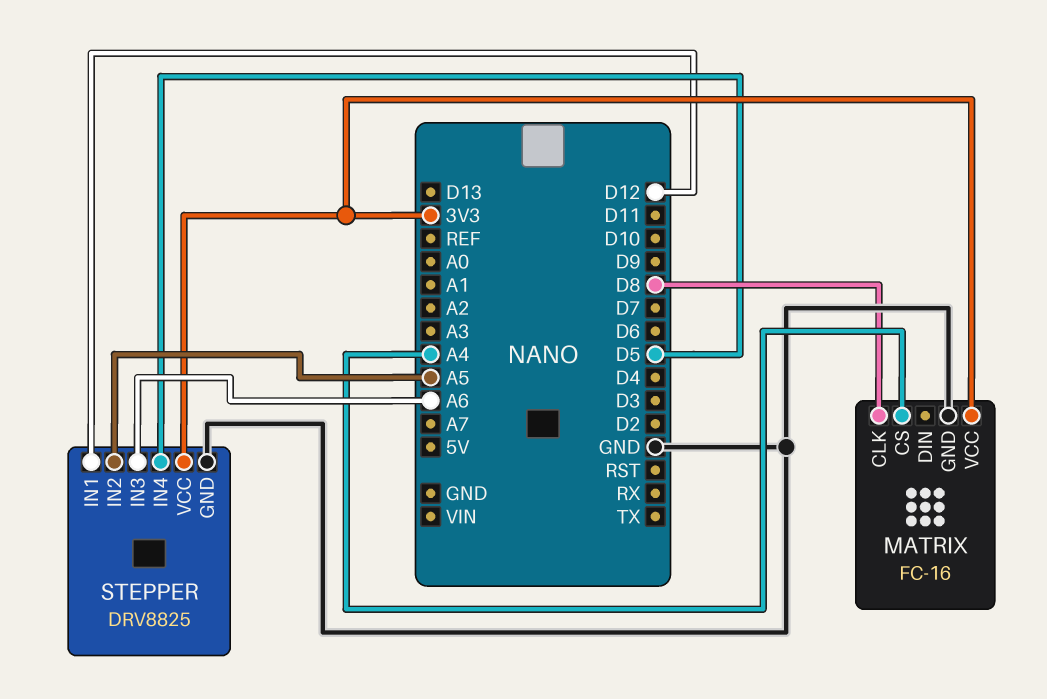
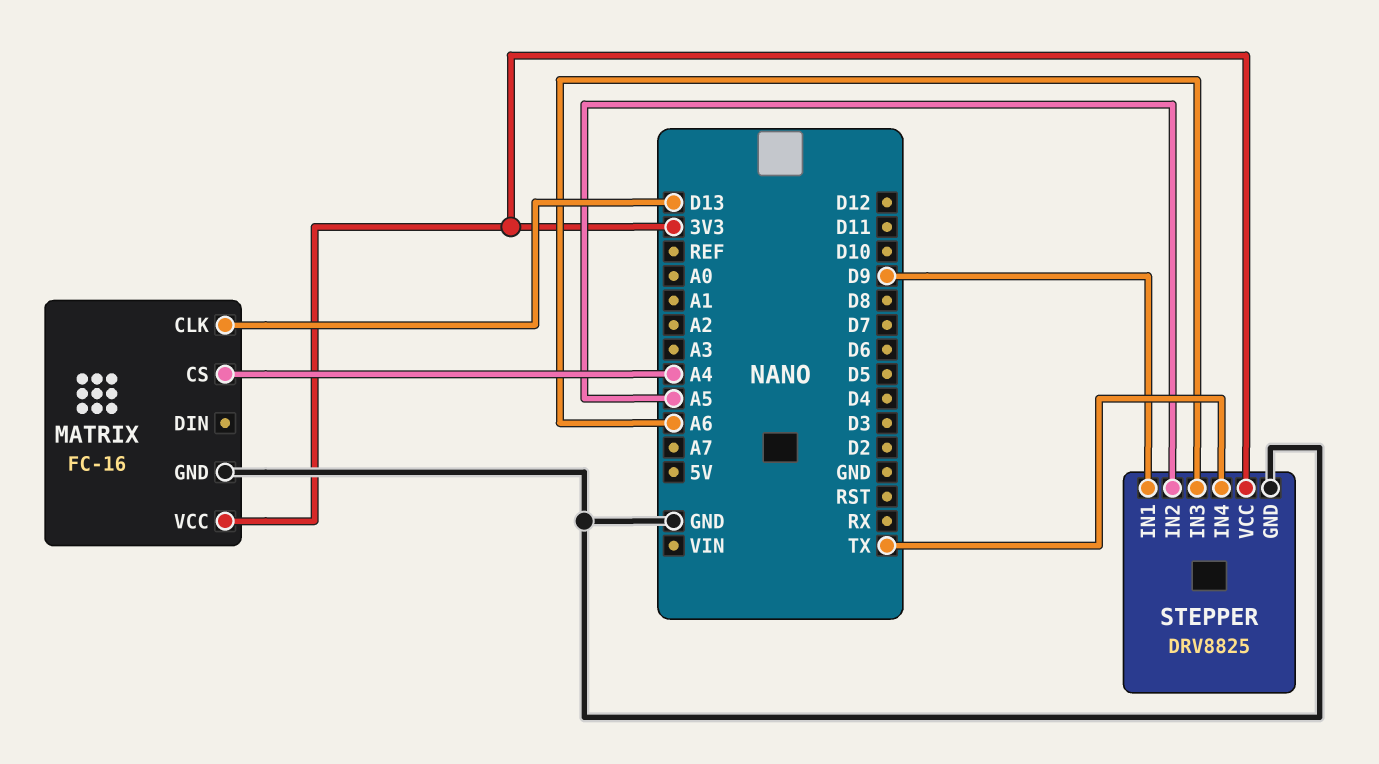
MATRIX pin CLK: D8 -> D13
STEPPER pin IN1: D12 -> D9
STEPPER pin IN4: D5 -> TX

